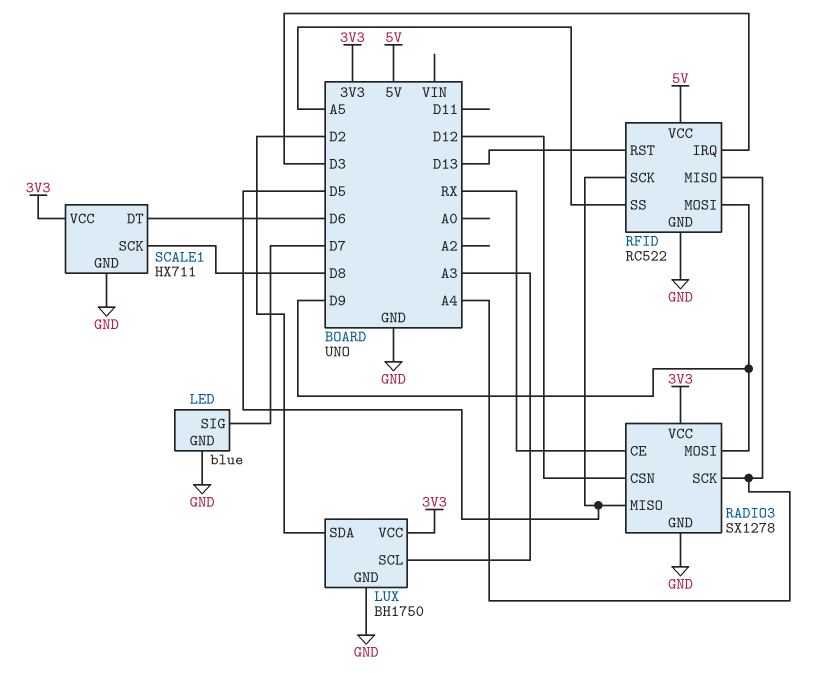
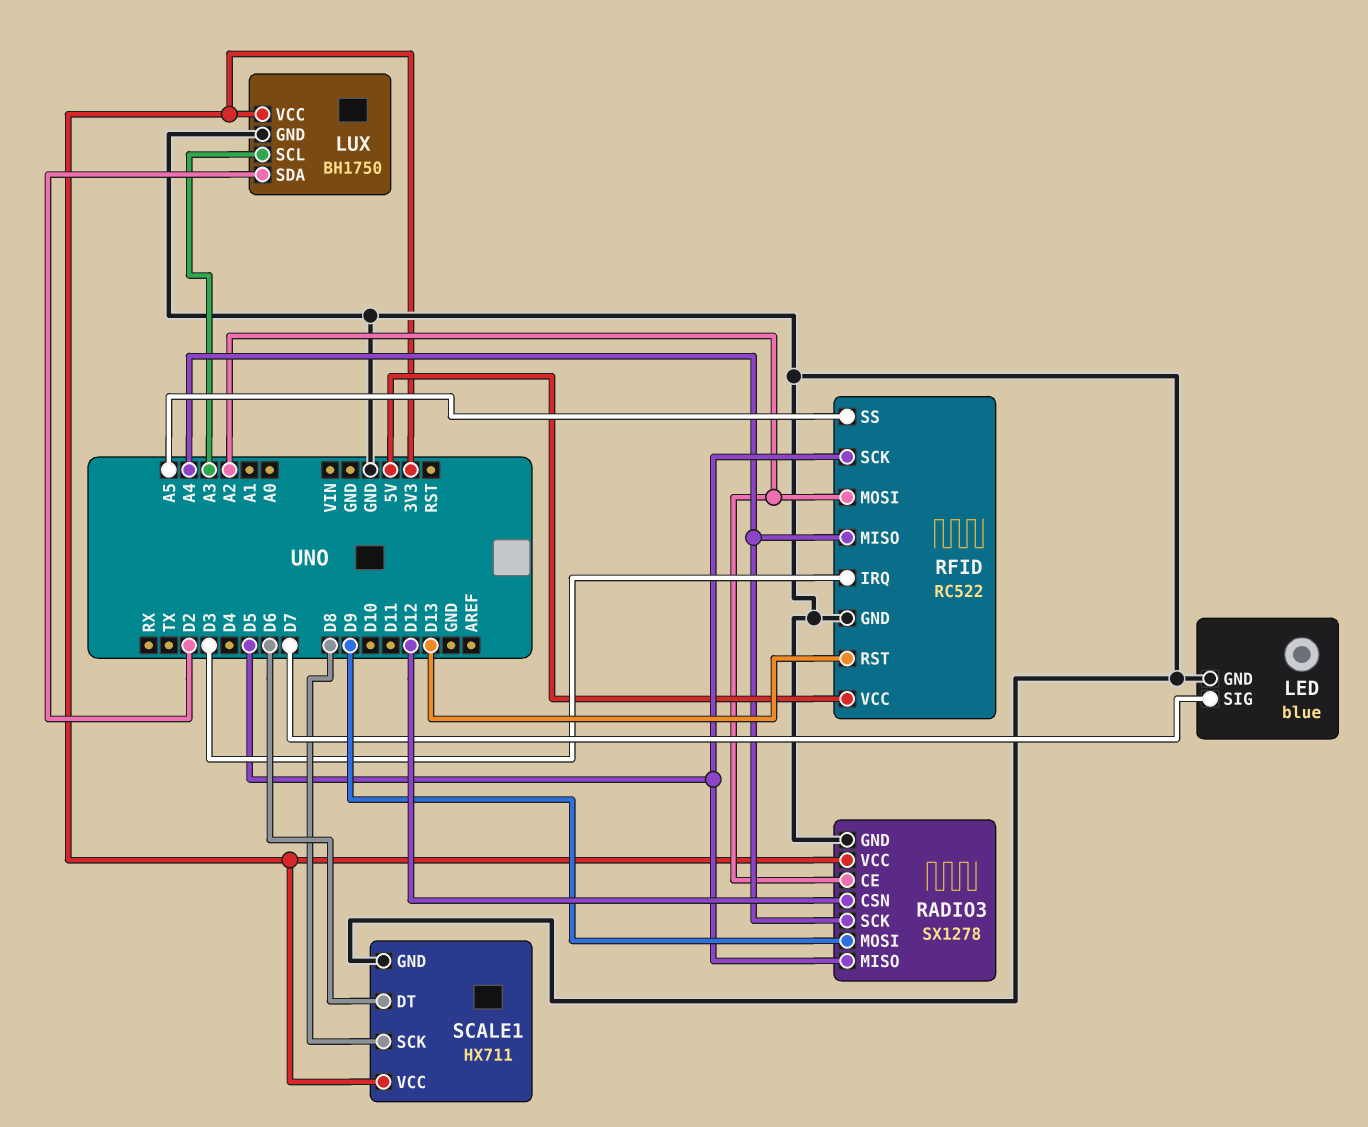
RADIO3 pin CE: RX -> A2
RFID pin MOSI: D9 -> A2

